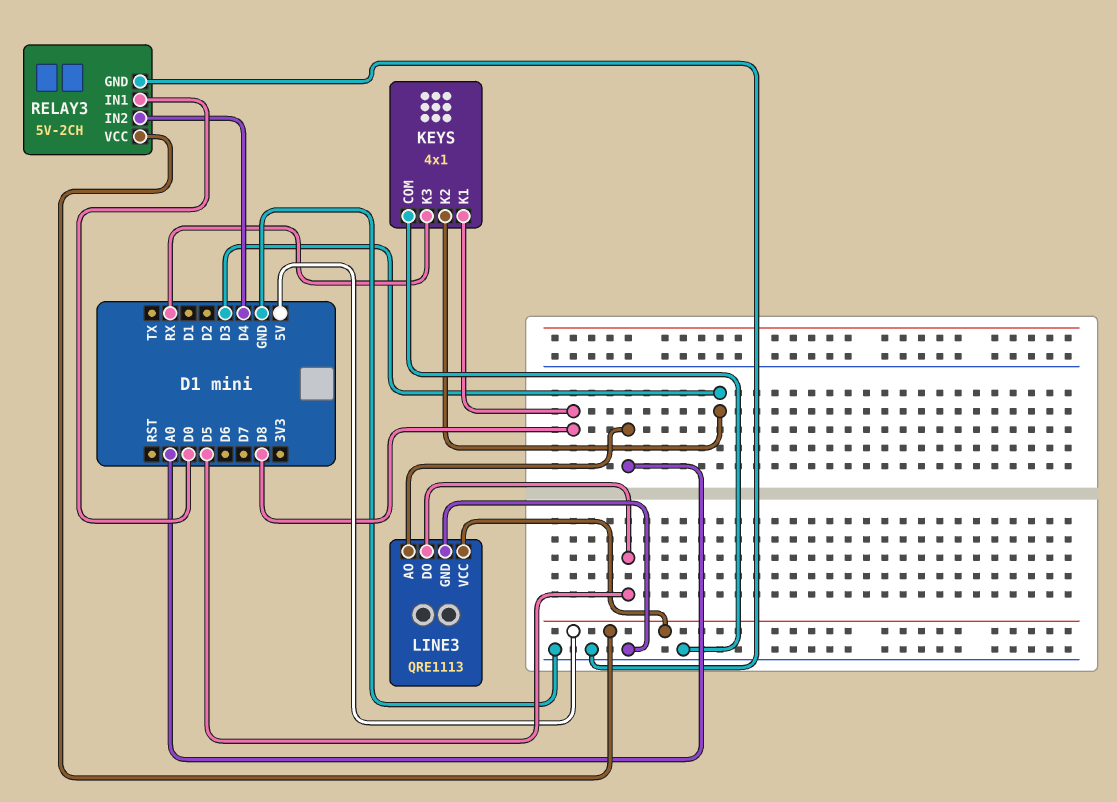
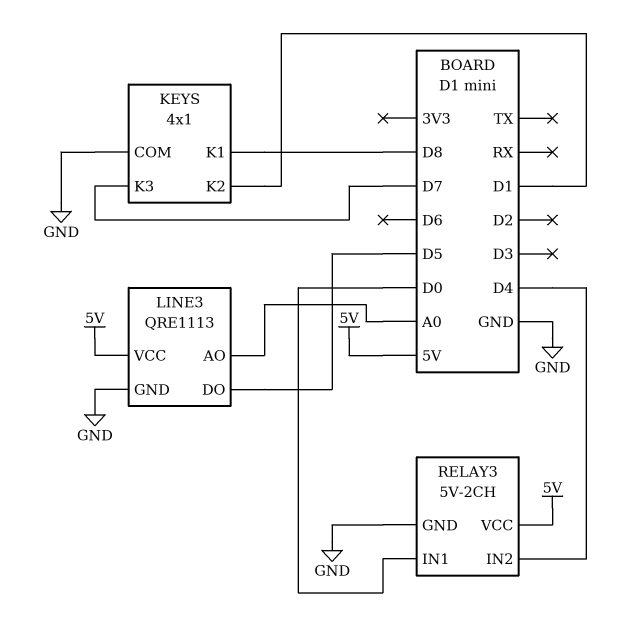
KEYS pin K2: D3 -> D1
KEYS pin K3: RX -> D7

